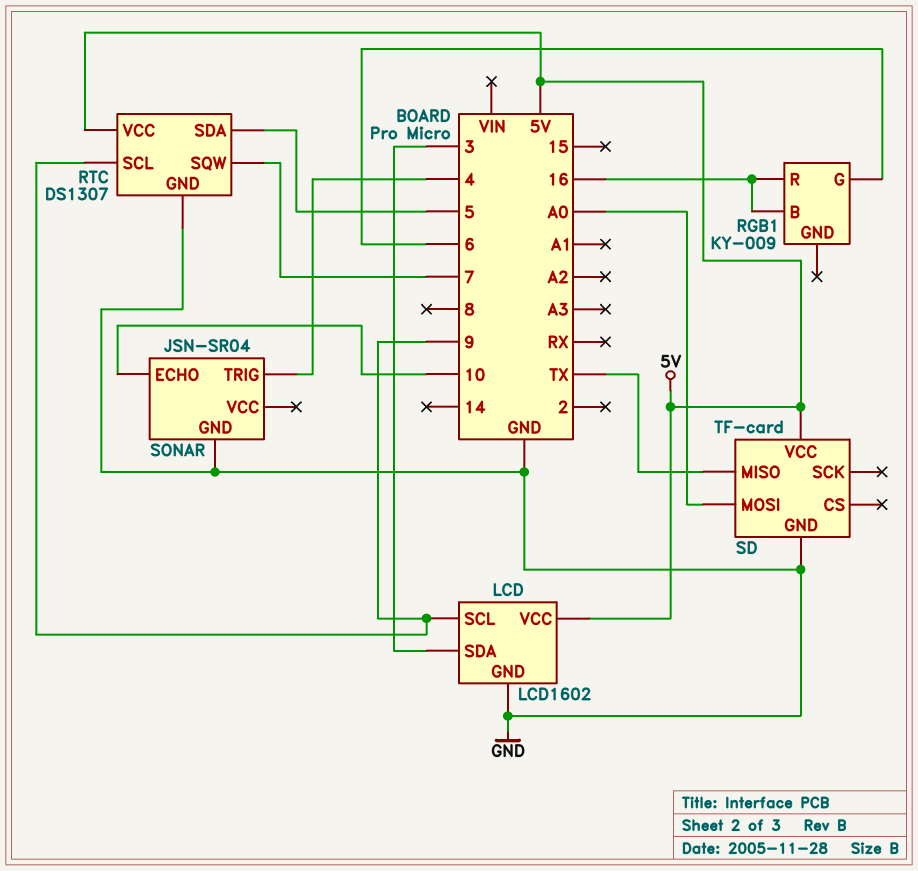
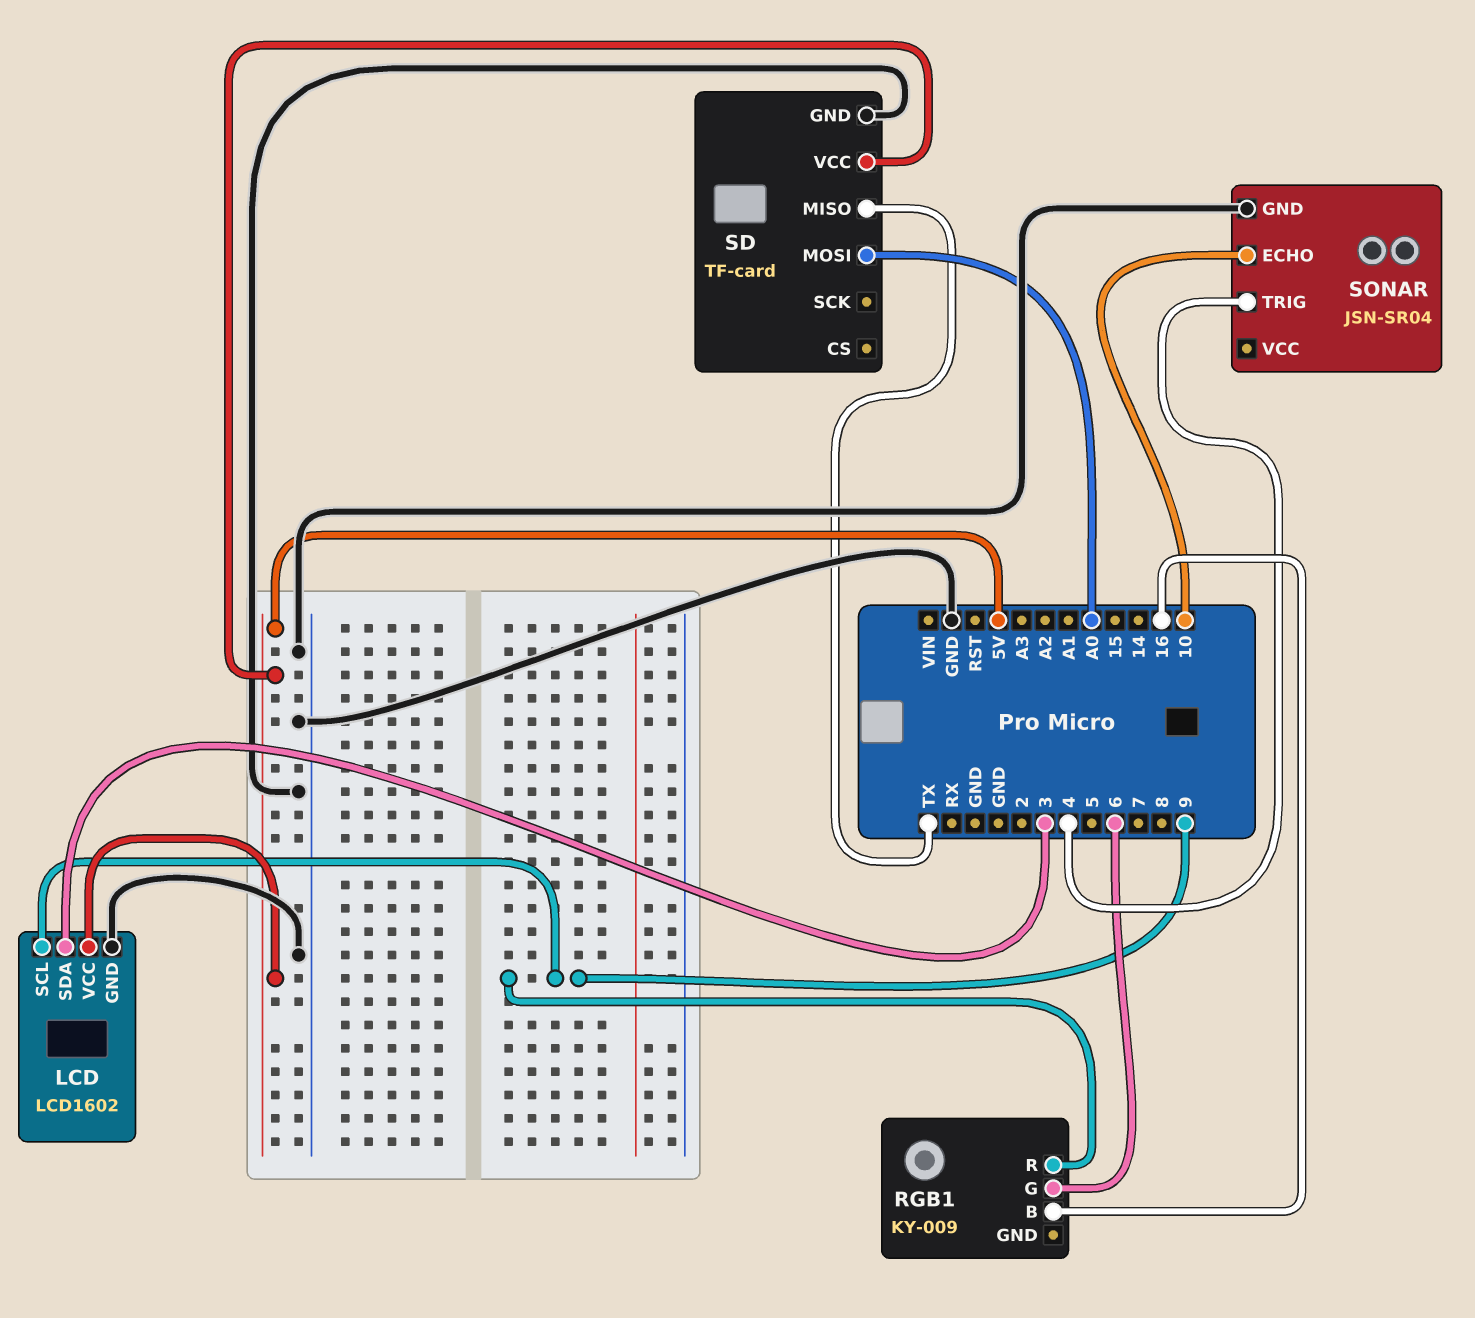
RGB1 pin R: 16 -> 9
RTC: DS1307 -> none
RTC pin GND: GND -> none
RTC pin SCL: 9 -> none
RTC pin SDA: 5 -> none
RTC pin SQW: 7 -> none
RTC pin VCC: 5V -> none

